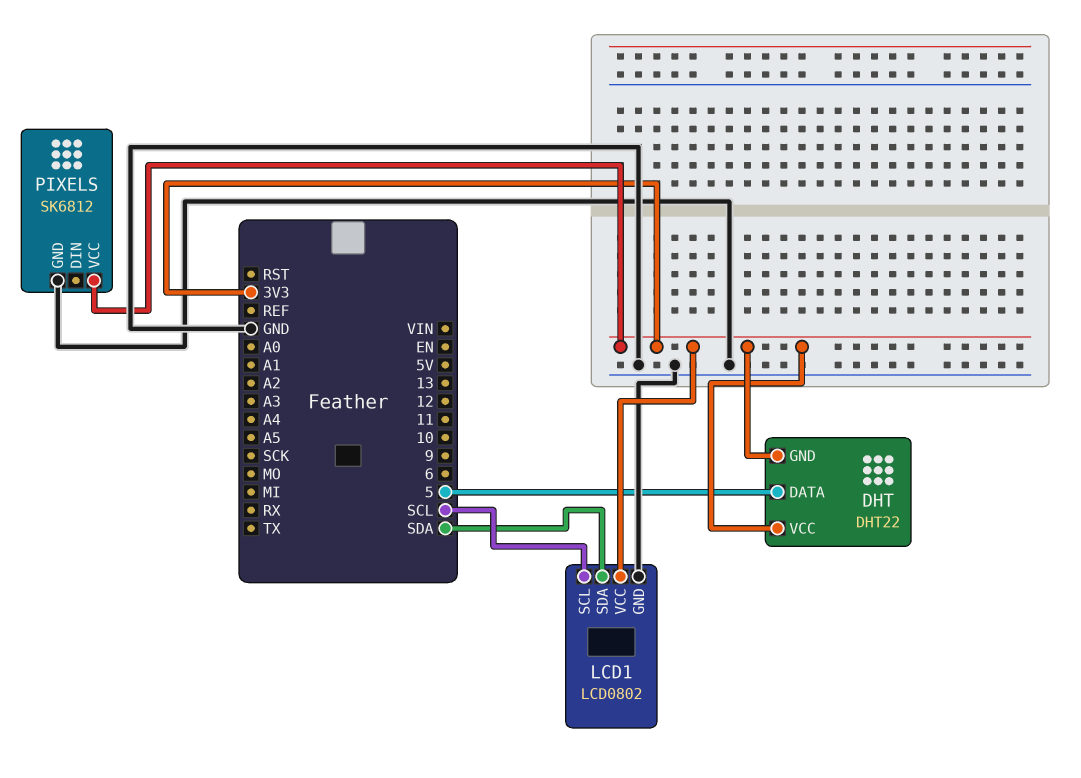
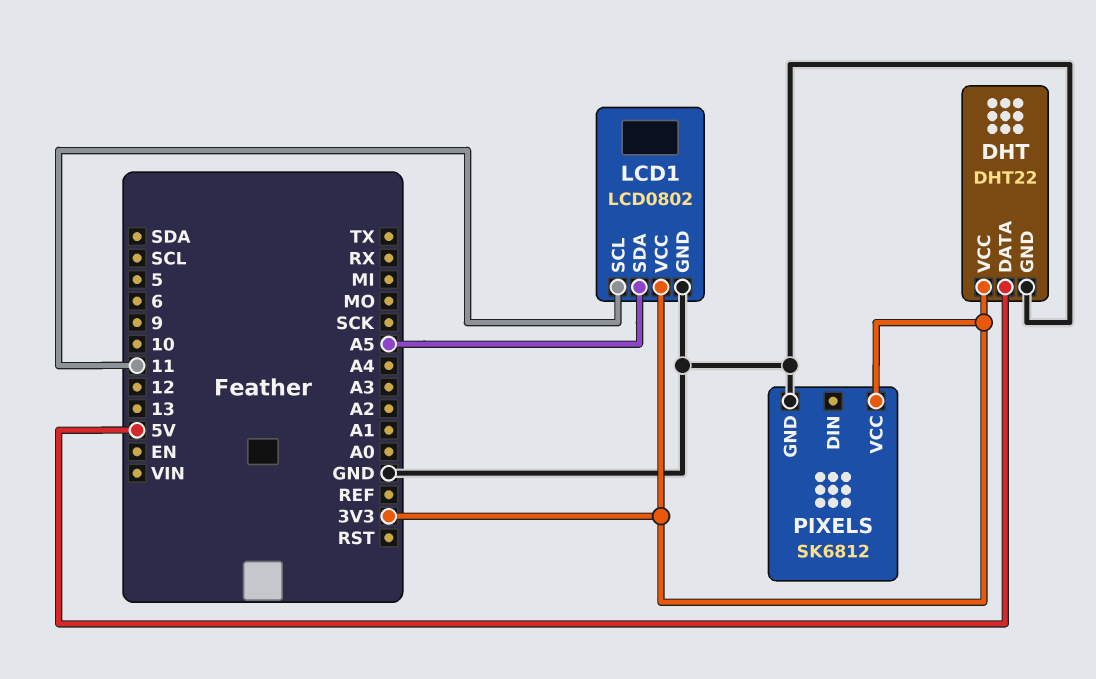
DHT pin DATA: 5 -> 5V
DHT pin GND: 3V3 -> GND
LCD1 pin SCL: SCL -> 11
LCD1 pin SDA: SDA -> A5

